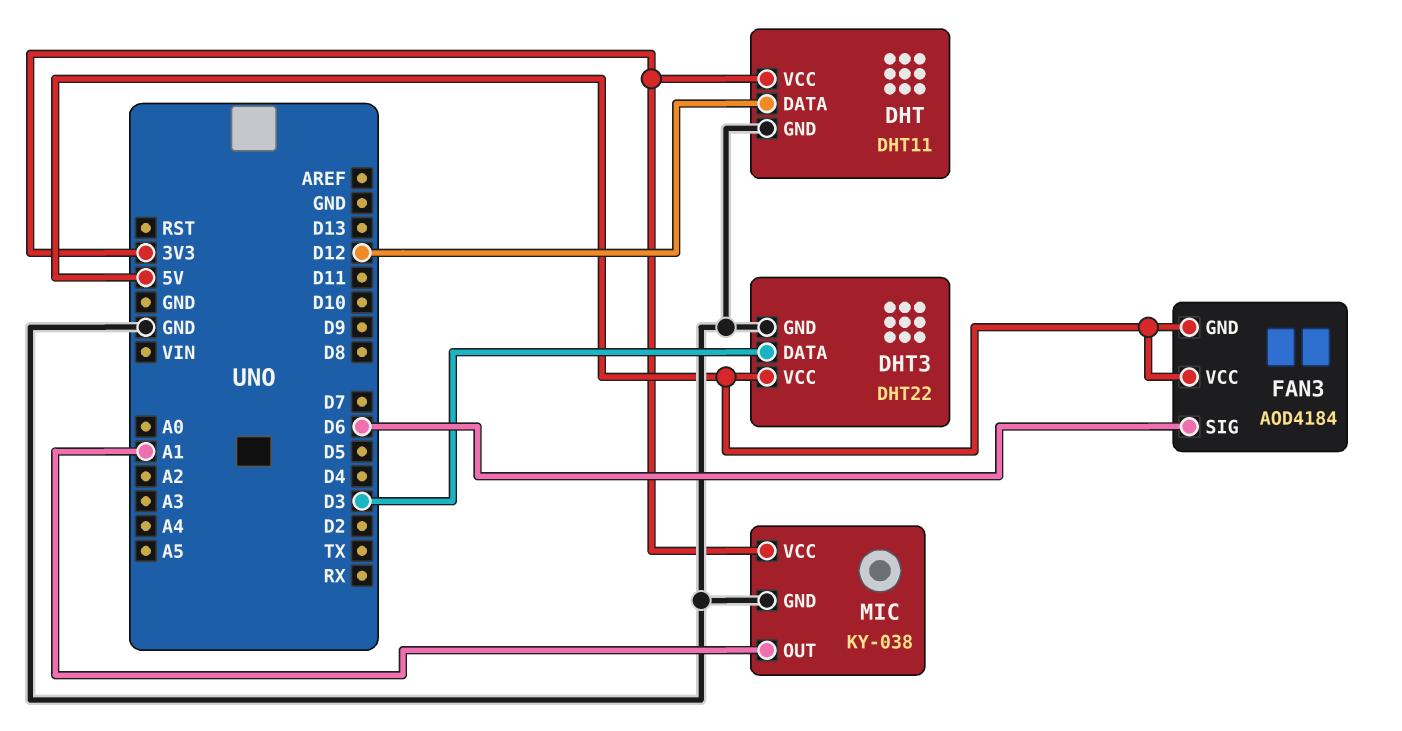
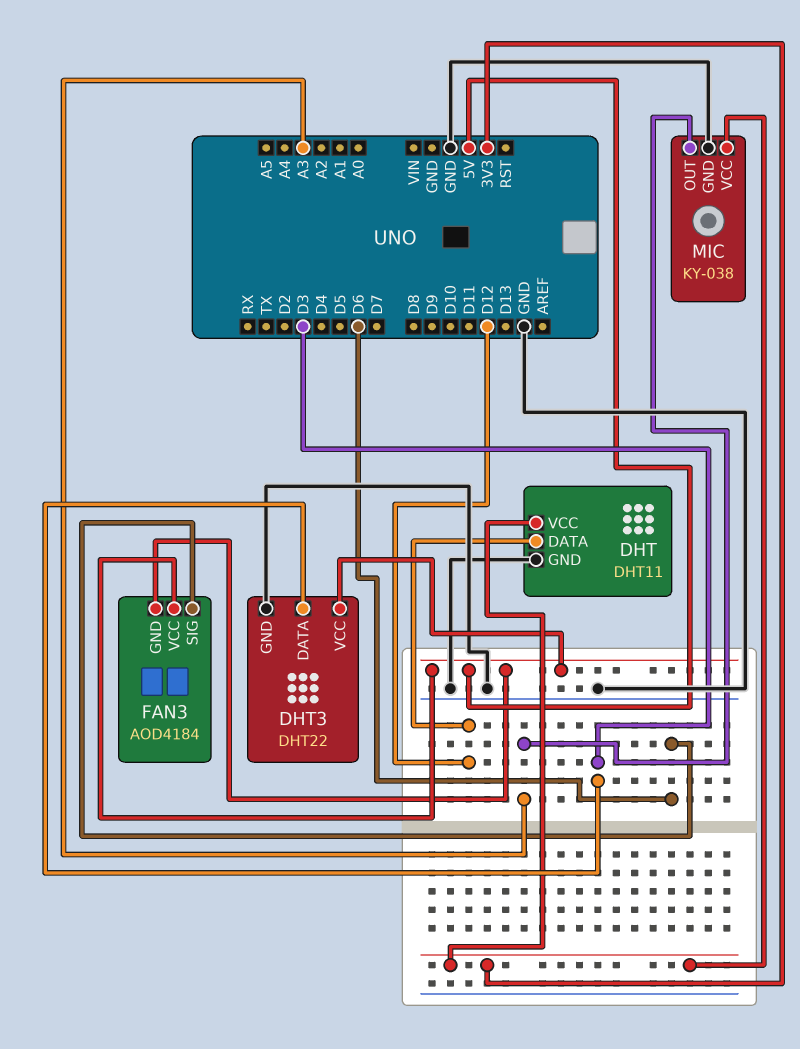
MIC pin OUT: A1 -> A3

